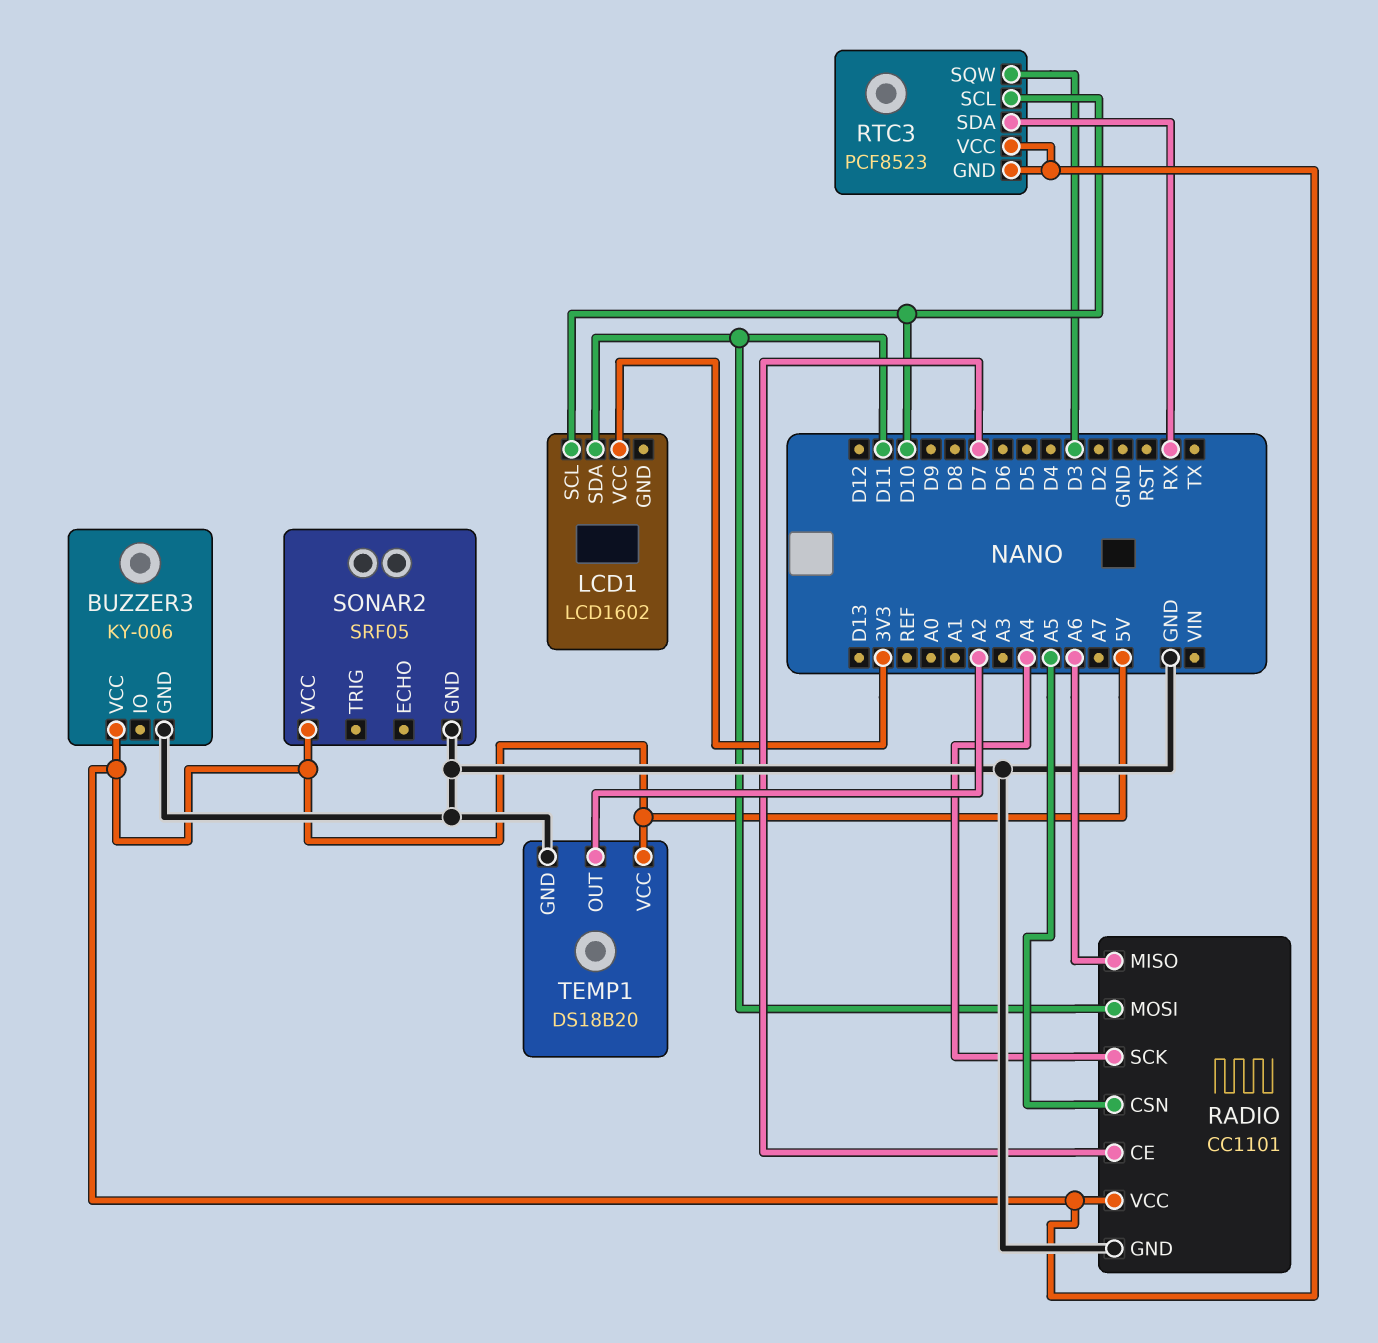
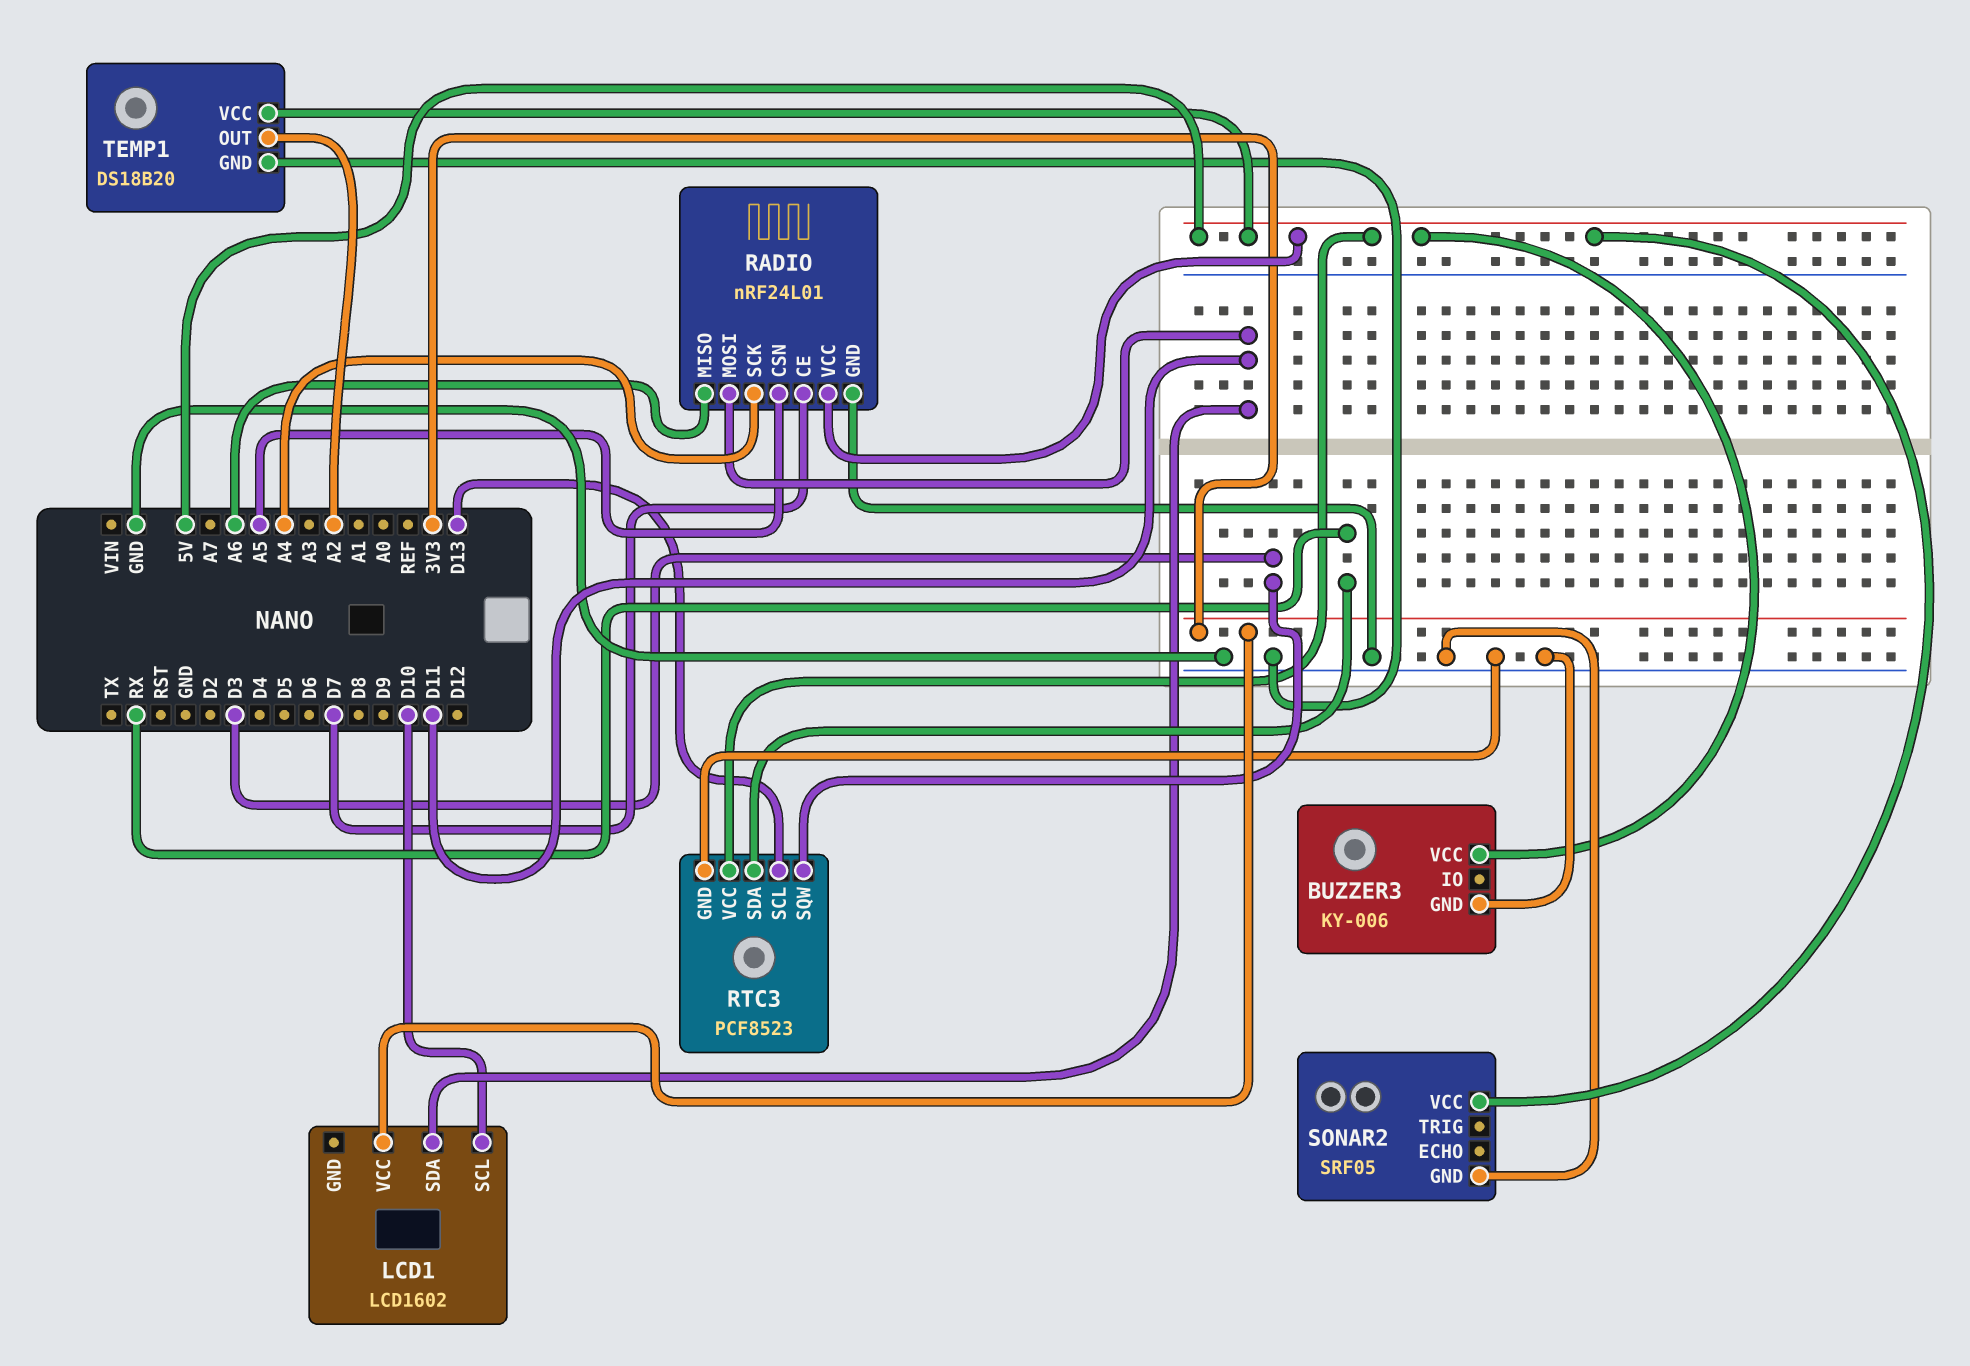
RADIO: CC1101 -> nRF24L01
RTC3 pin GND: 5V -> GND
RTC3 pin SCL: D10 -> D13

